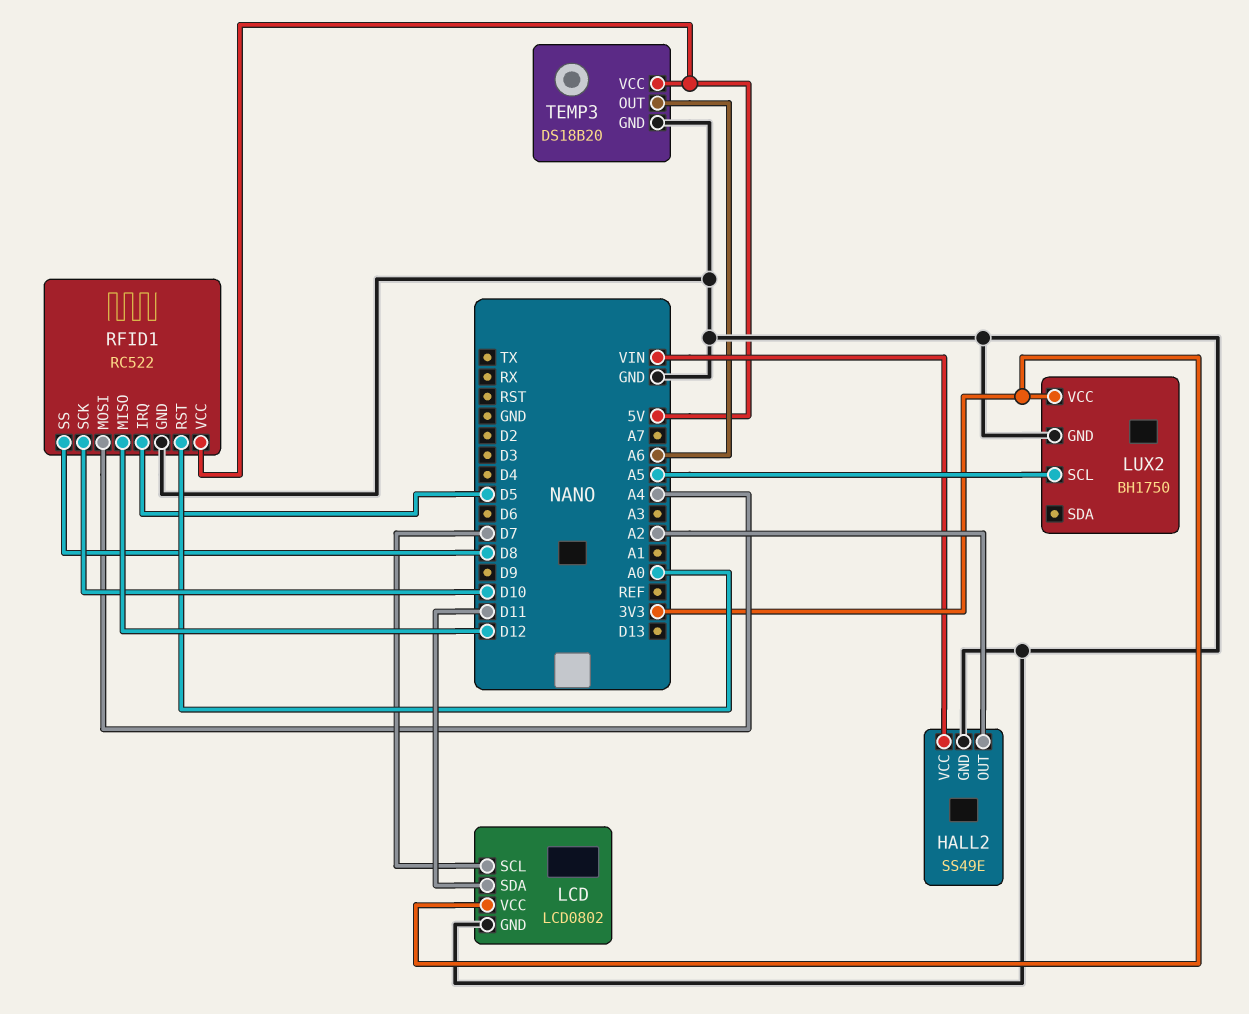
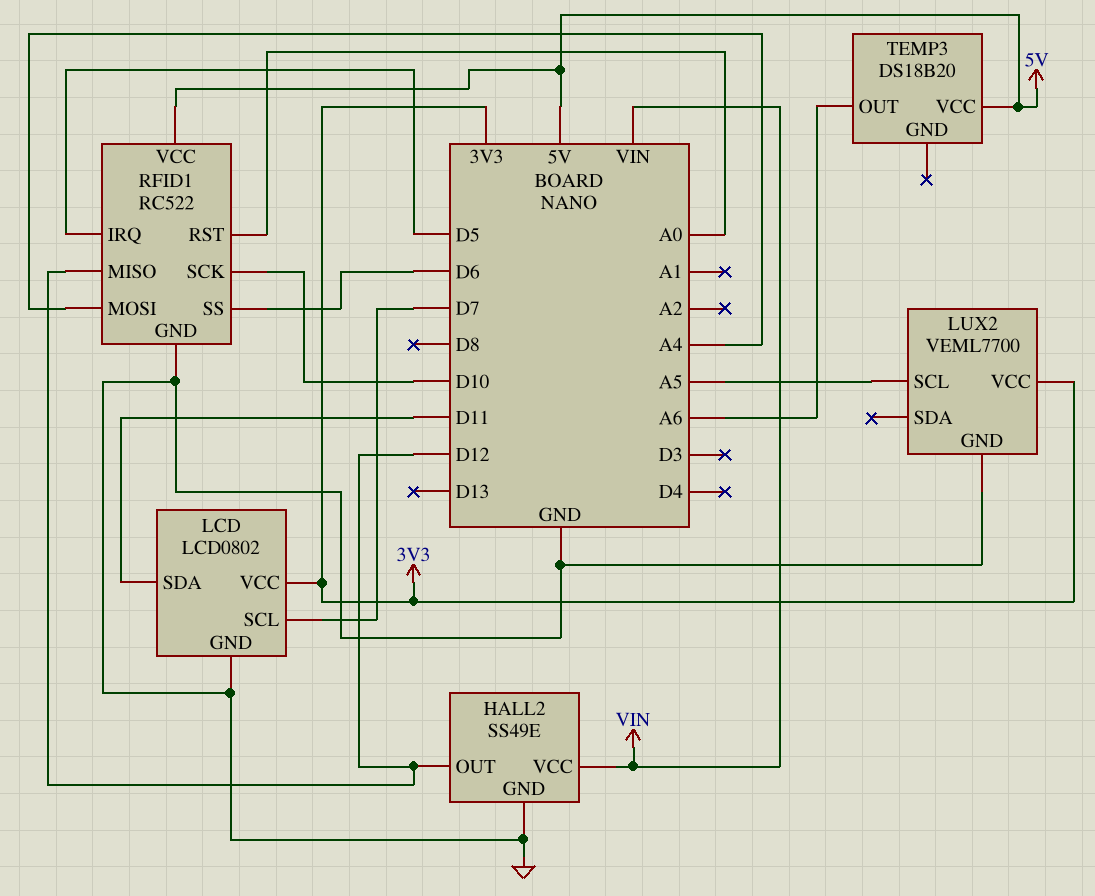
HALL2 pin OUT: A2 -> D12
LUX2: BH1750 -> VEML7700
RFID1 pin SS: D8 -> D6
TEMP3 pin GND: GND -> none

